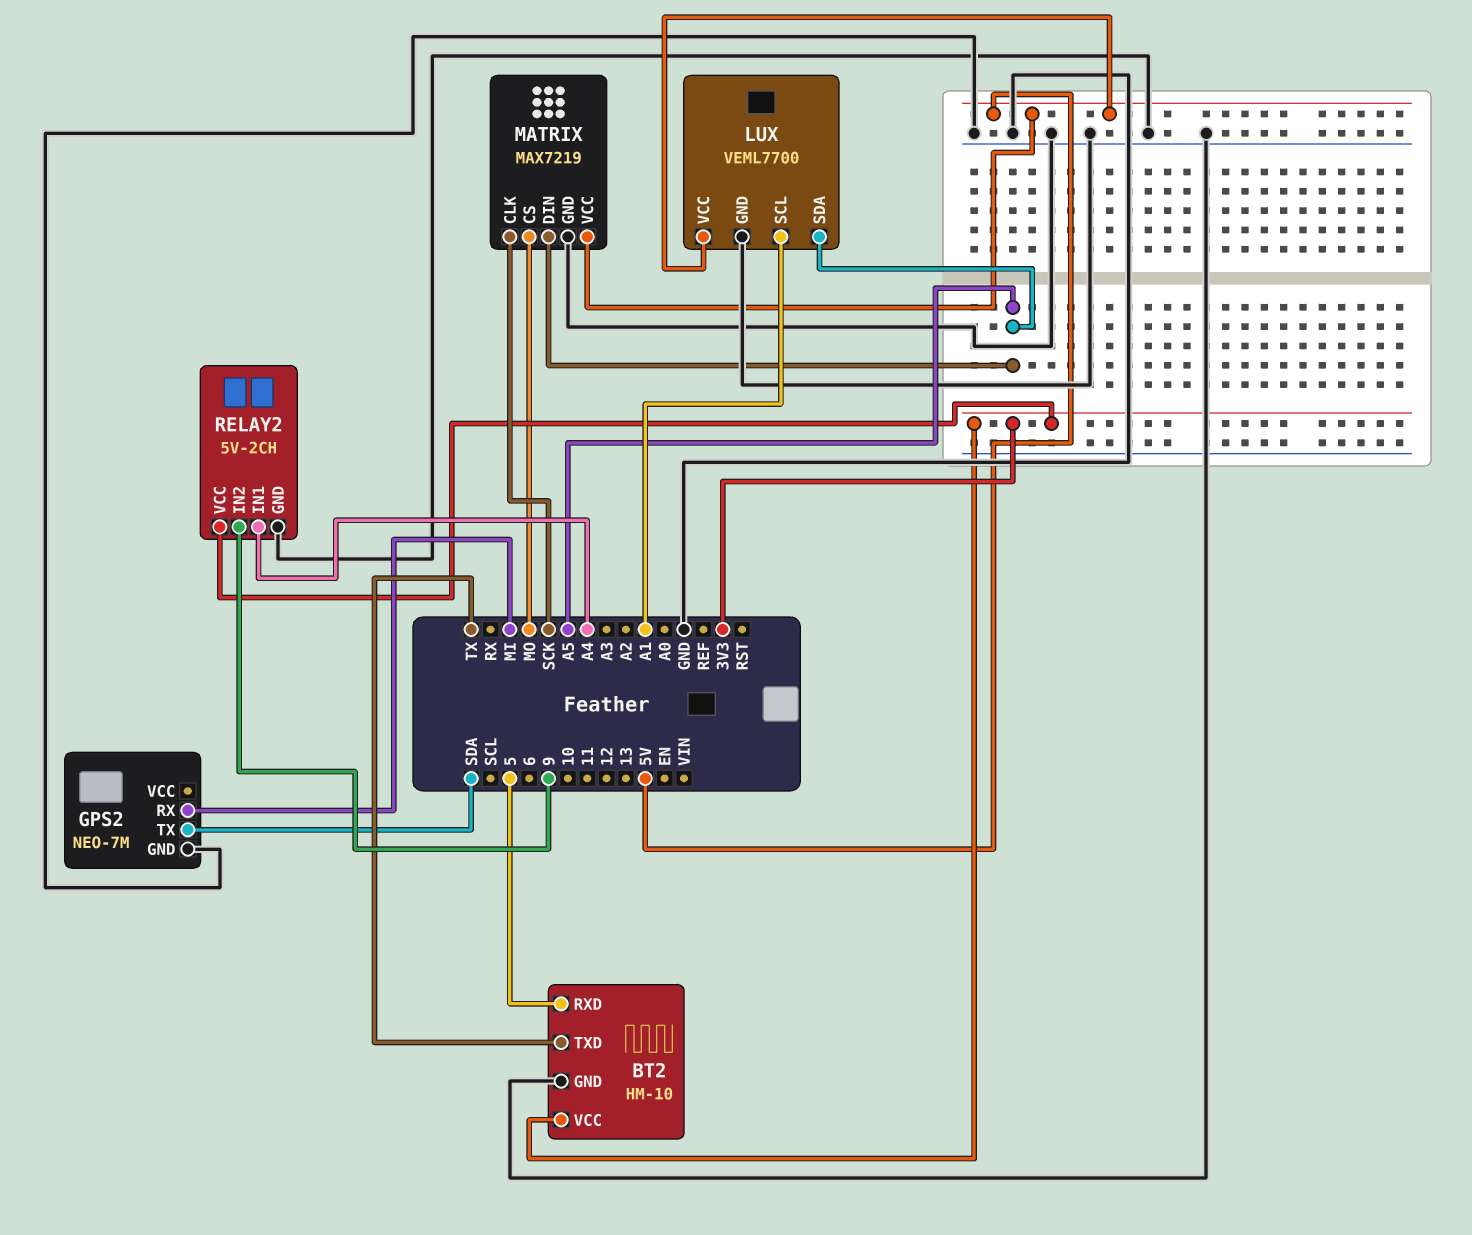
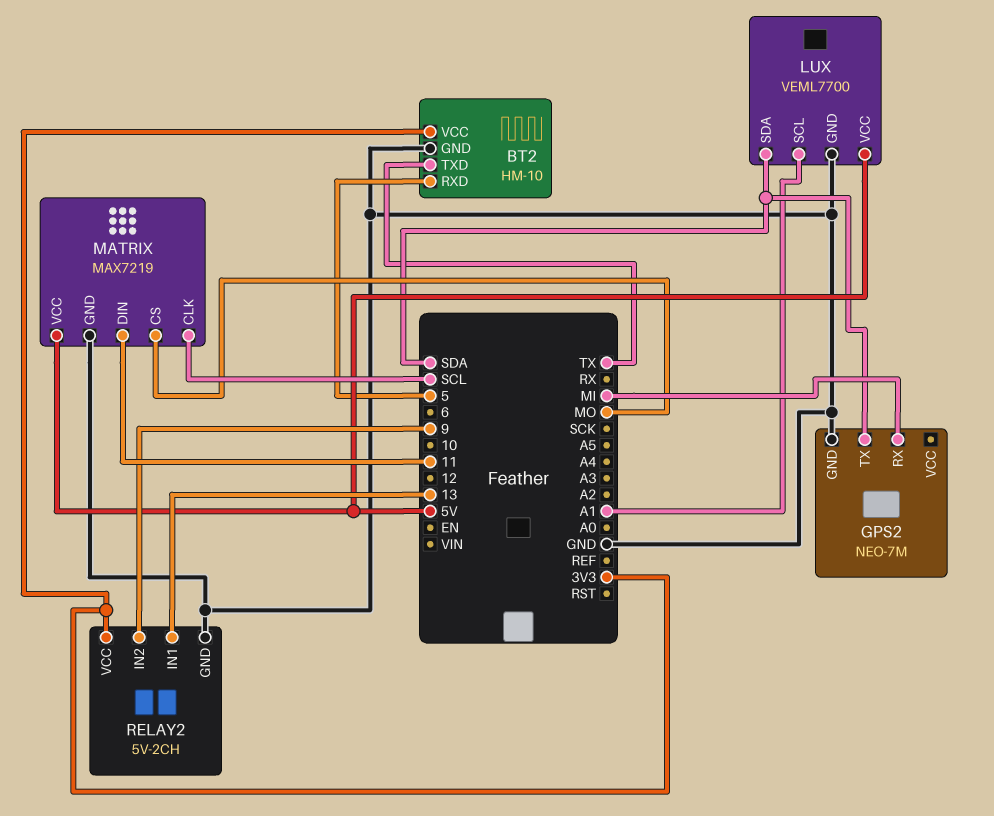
LUX pin SDA: A5 -> SDA
MATRIX pin CLK: SCK -> SCL
MATRIX pin DIN: A5 -> 11
RELAY2 pin IN1: A4 -> 13

